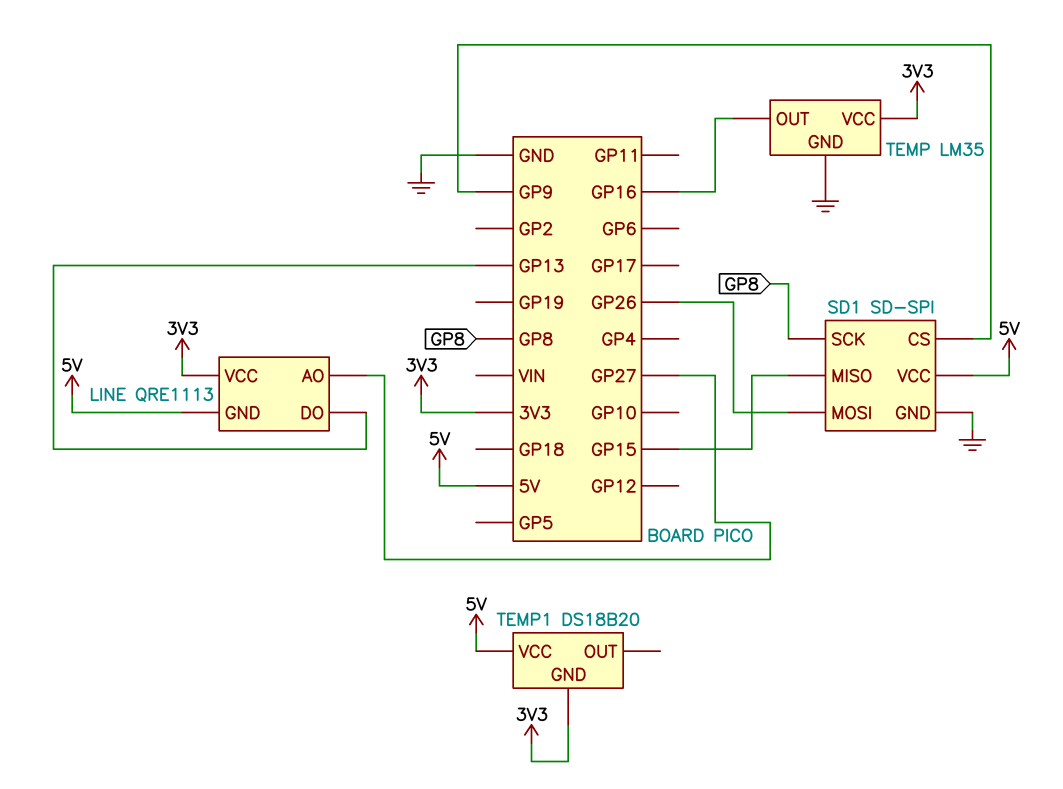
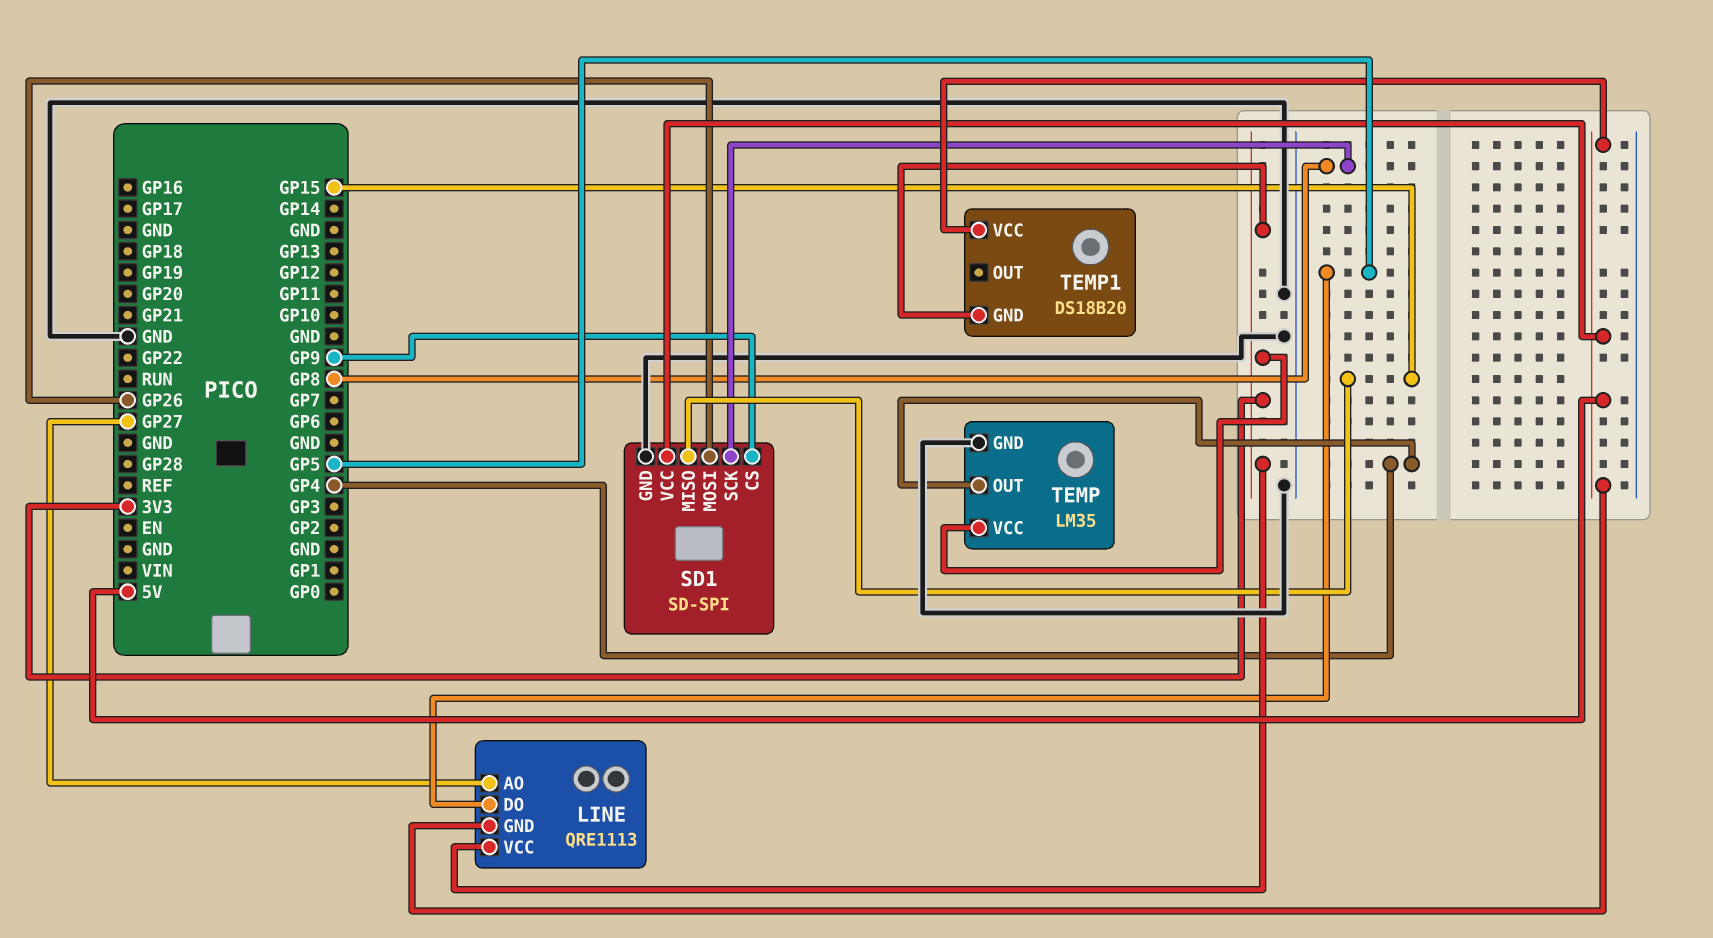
LINE pin DO: GP13 -> GP5
TEMP pin OUT: GP16 -> GP4

